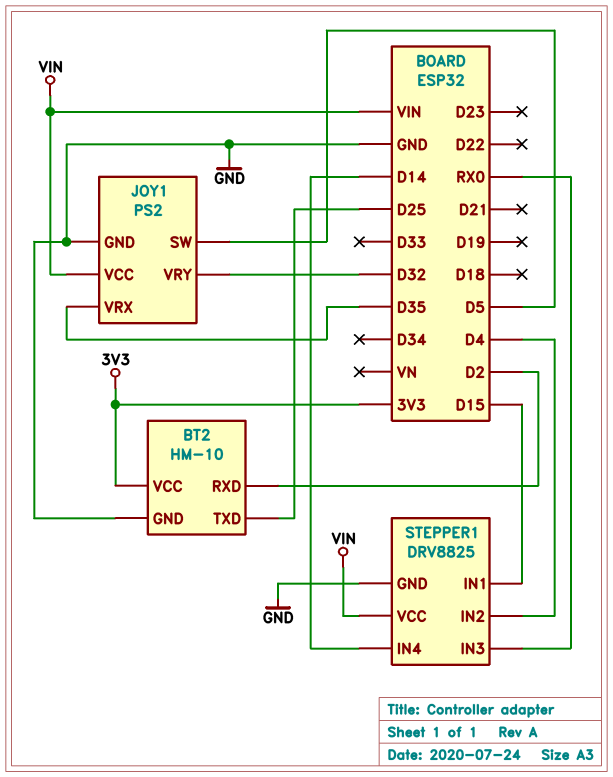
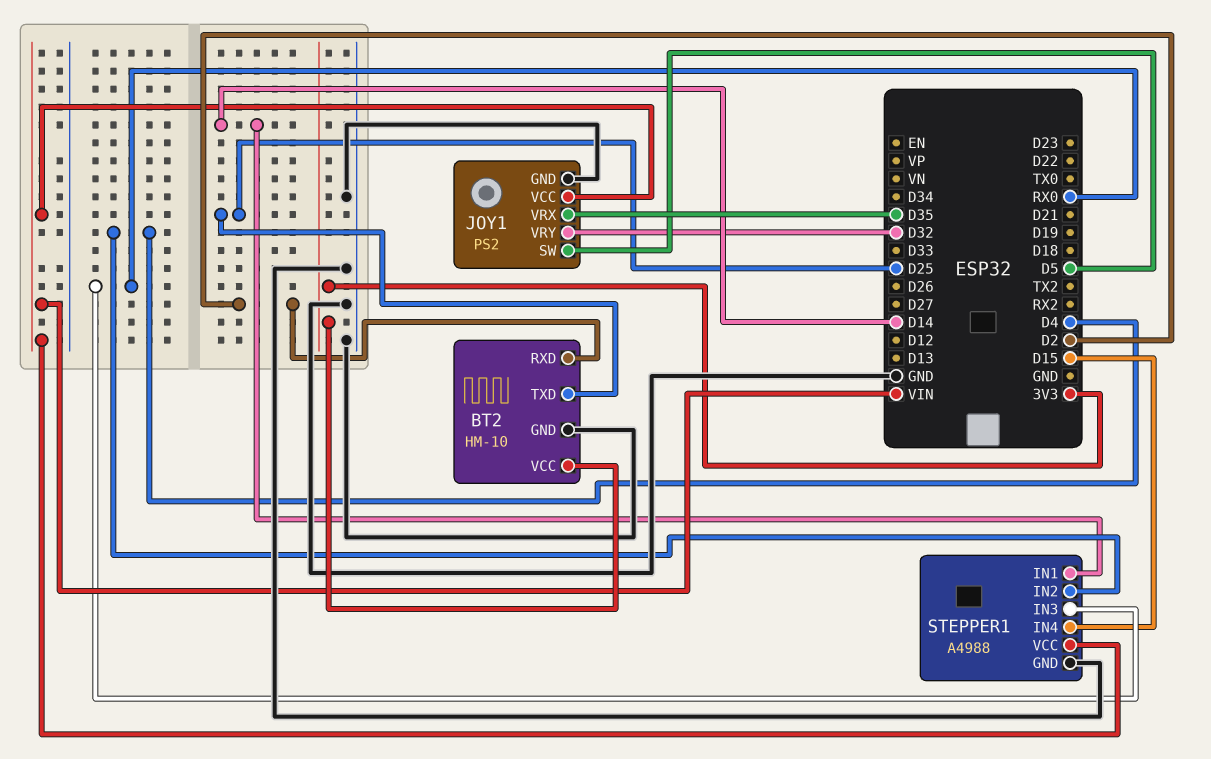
STEPPER1: DRV8825 -> A4988
STEPPER1 pin IN1: D15 -> D14
STEPPER1 pin IN4: D14 -> D15

